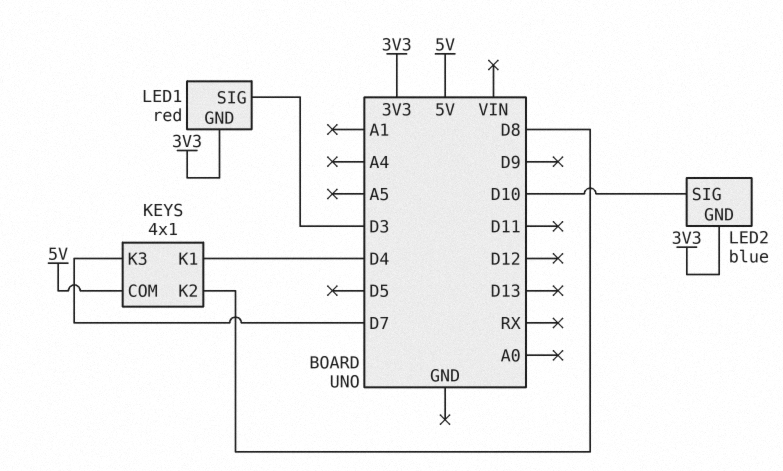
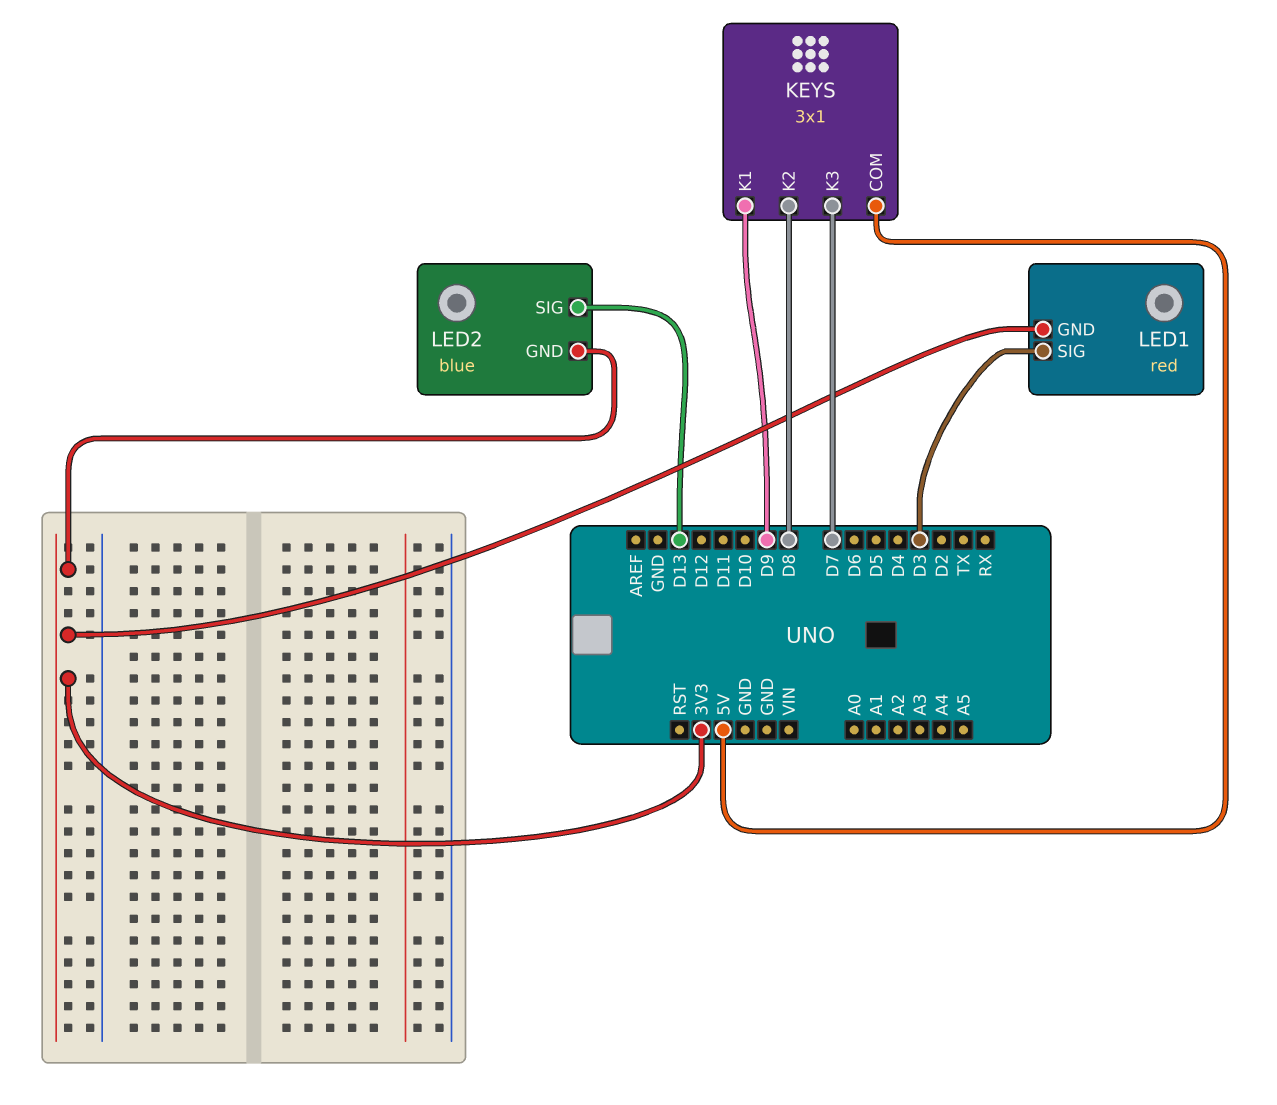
KEYS: 4x1 -> 3x1
KEYS pin K1: D4 -> D9
LED2 pin SIG: D10 -> D13

